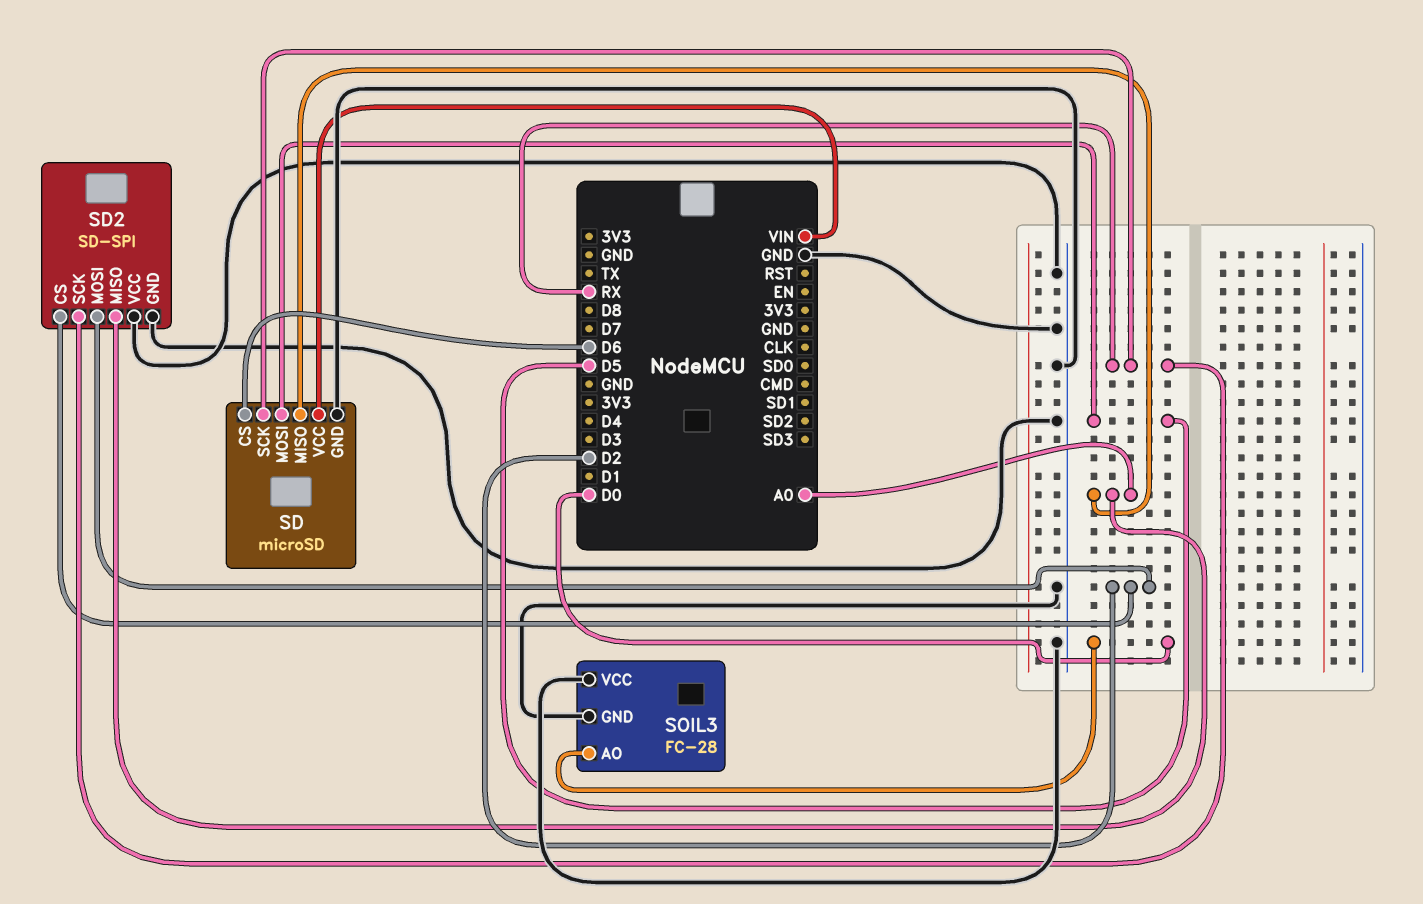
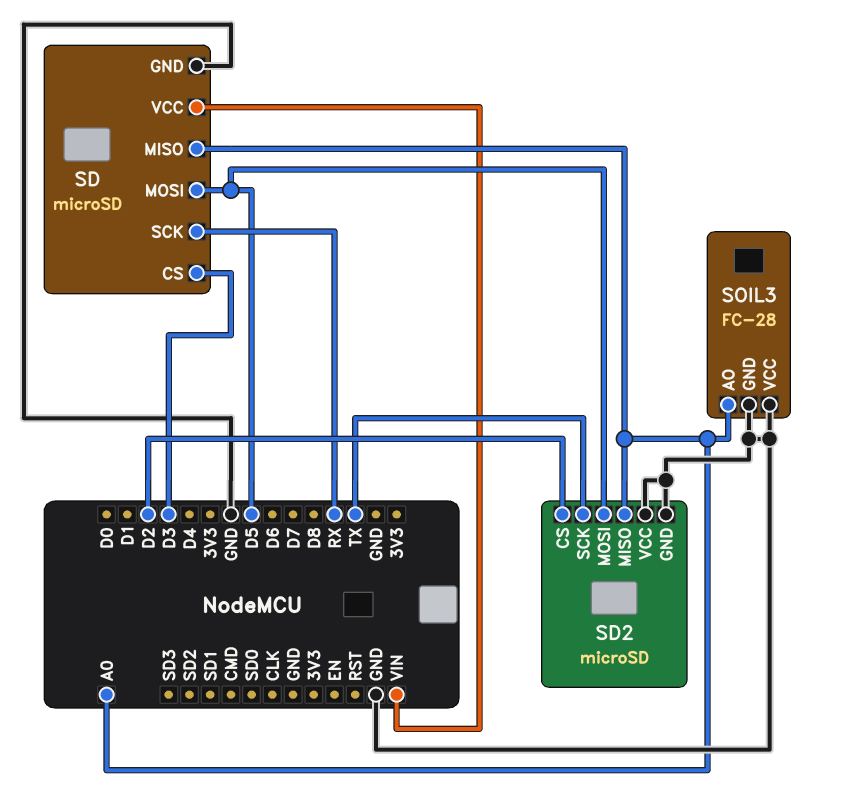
SD pin CS: D6 -> D3
SD2: SD-SPI -> microSD
SD2 pin MOSI: D2 -> D5
SD2 pin SCK: RX -> TX
SOIL3 pin AO: D0 -> A0

